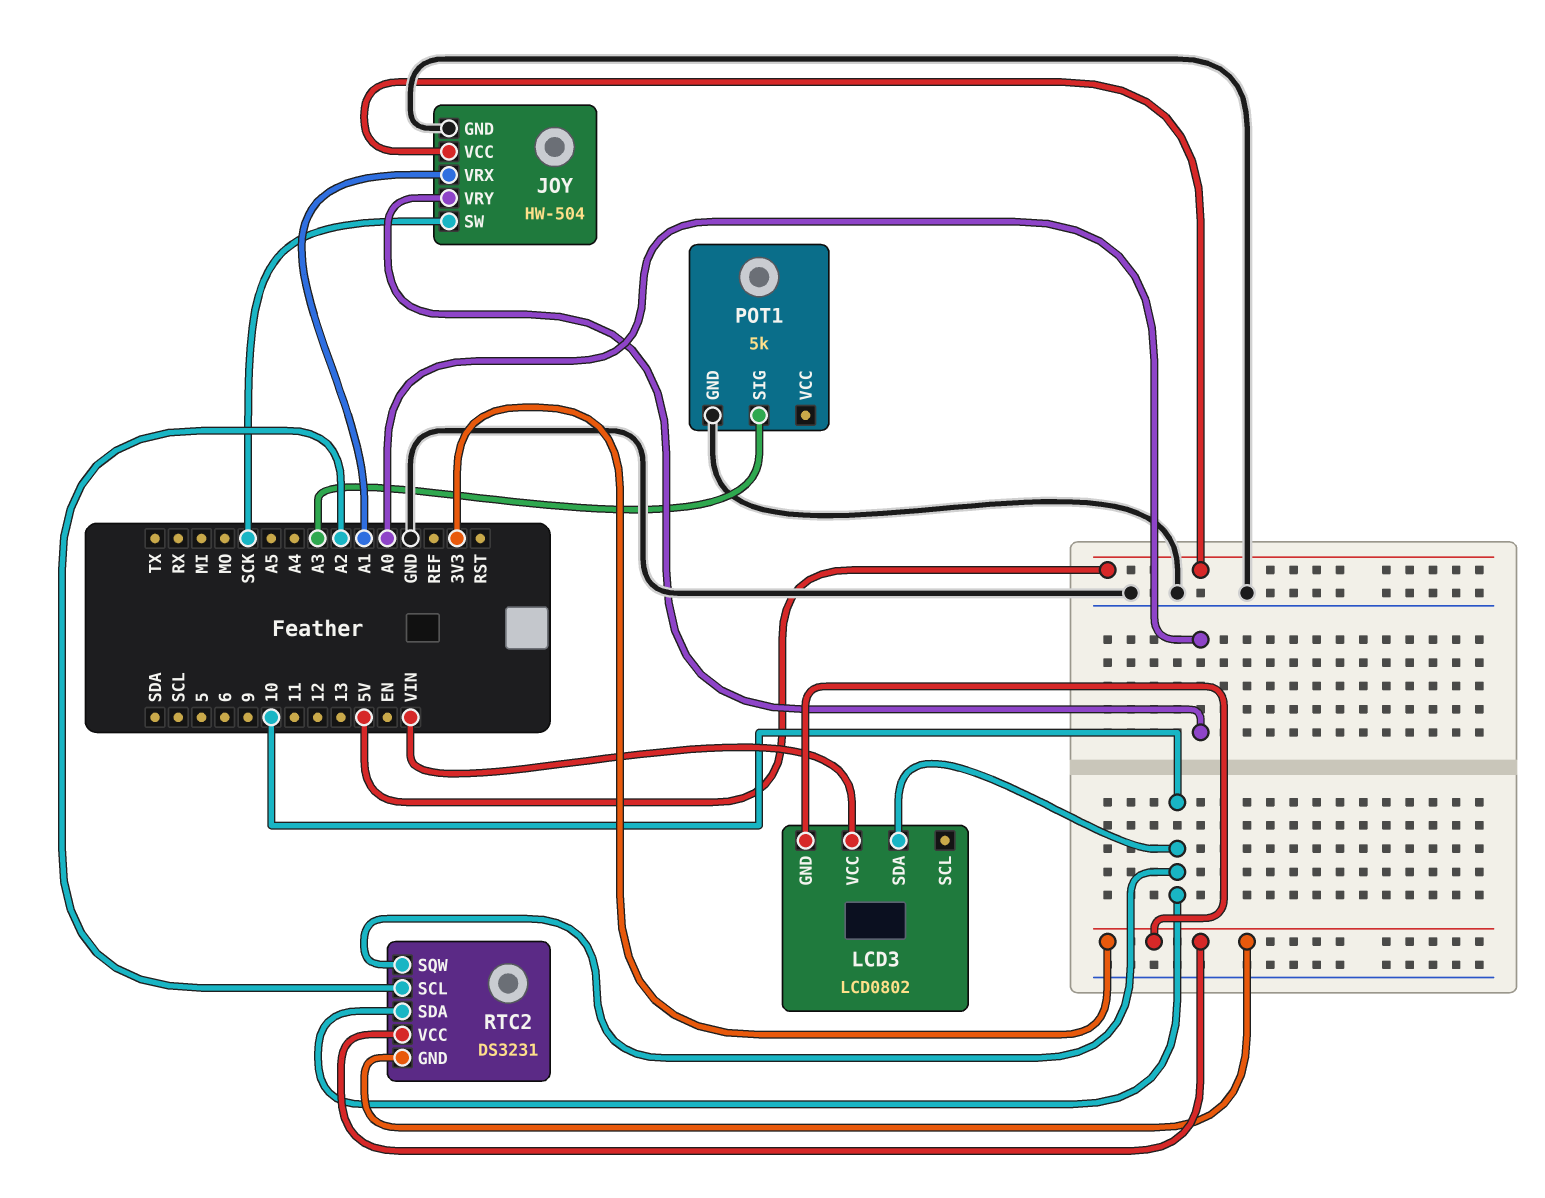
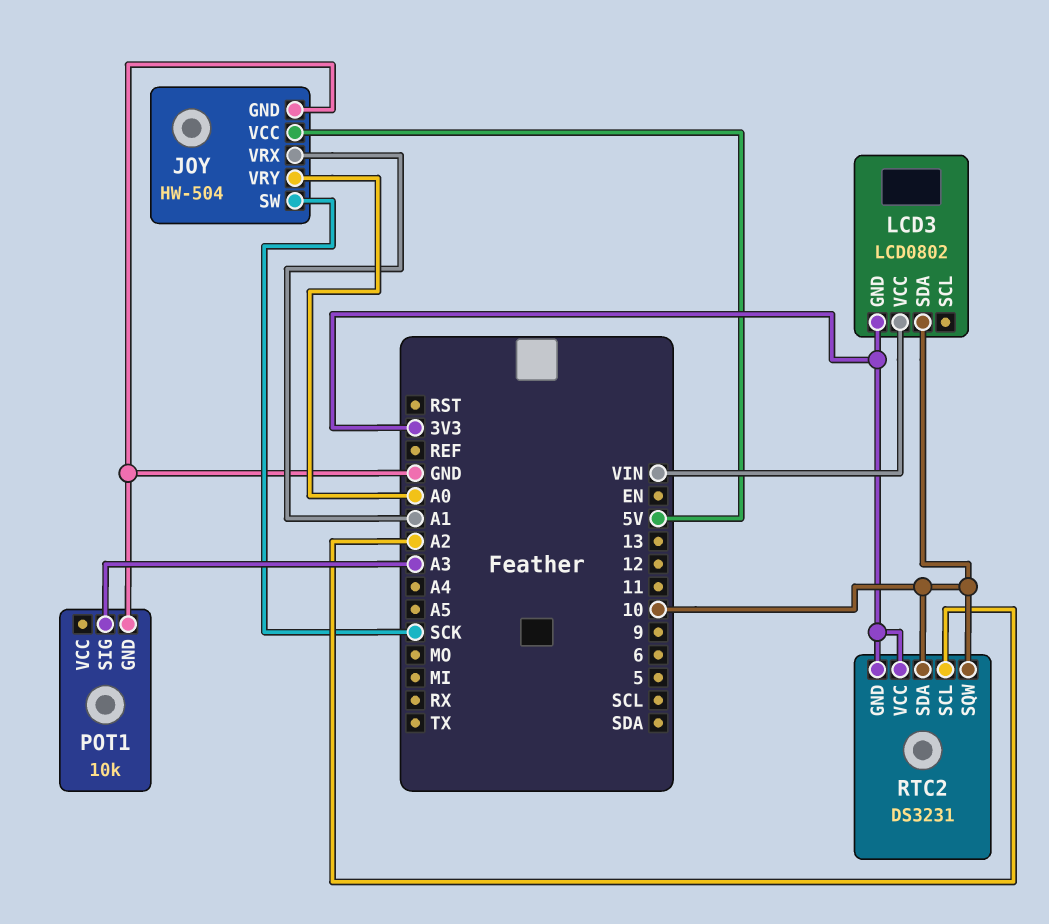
POT1: 5k -> 10k

